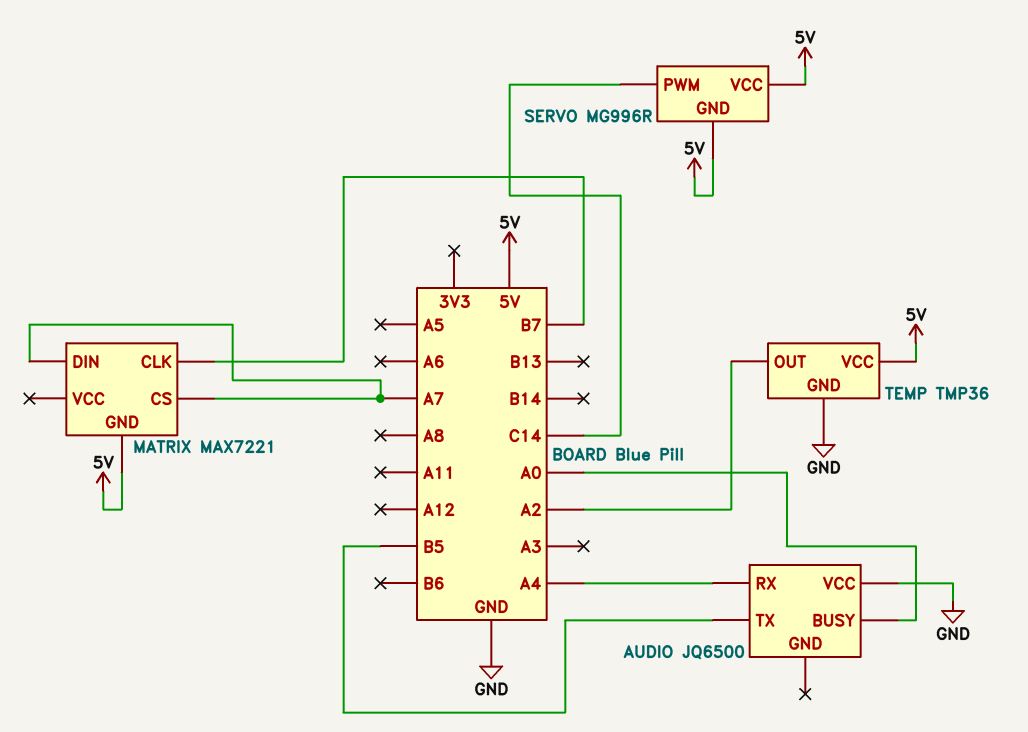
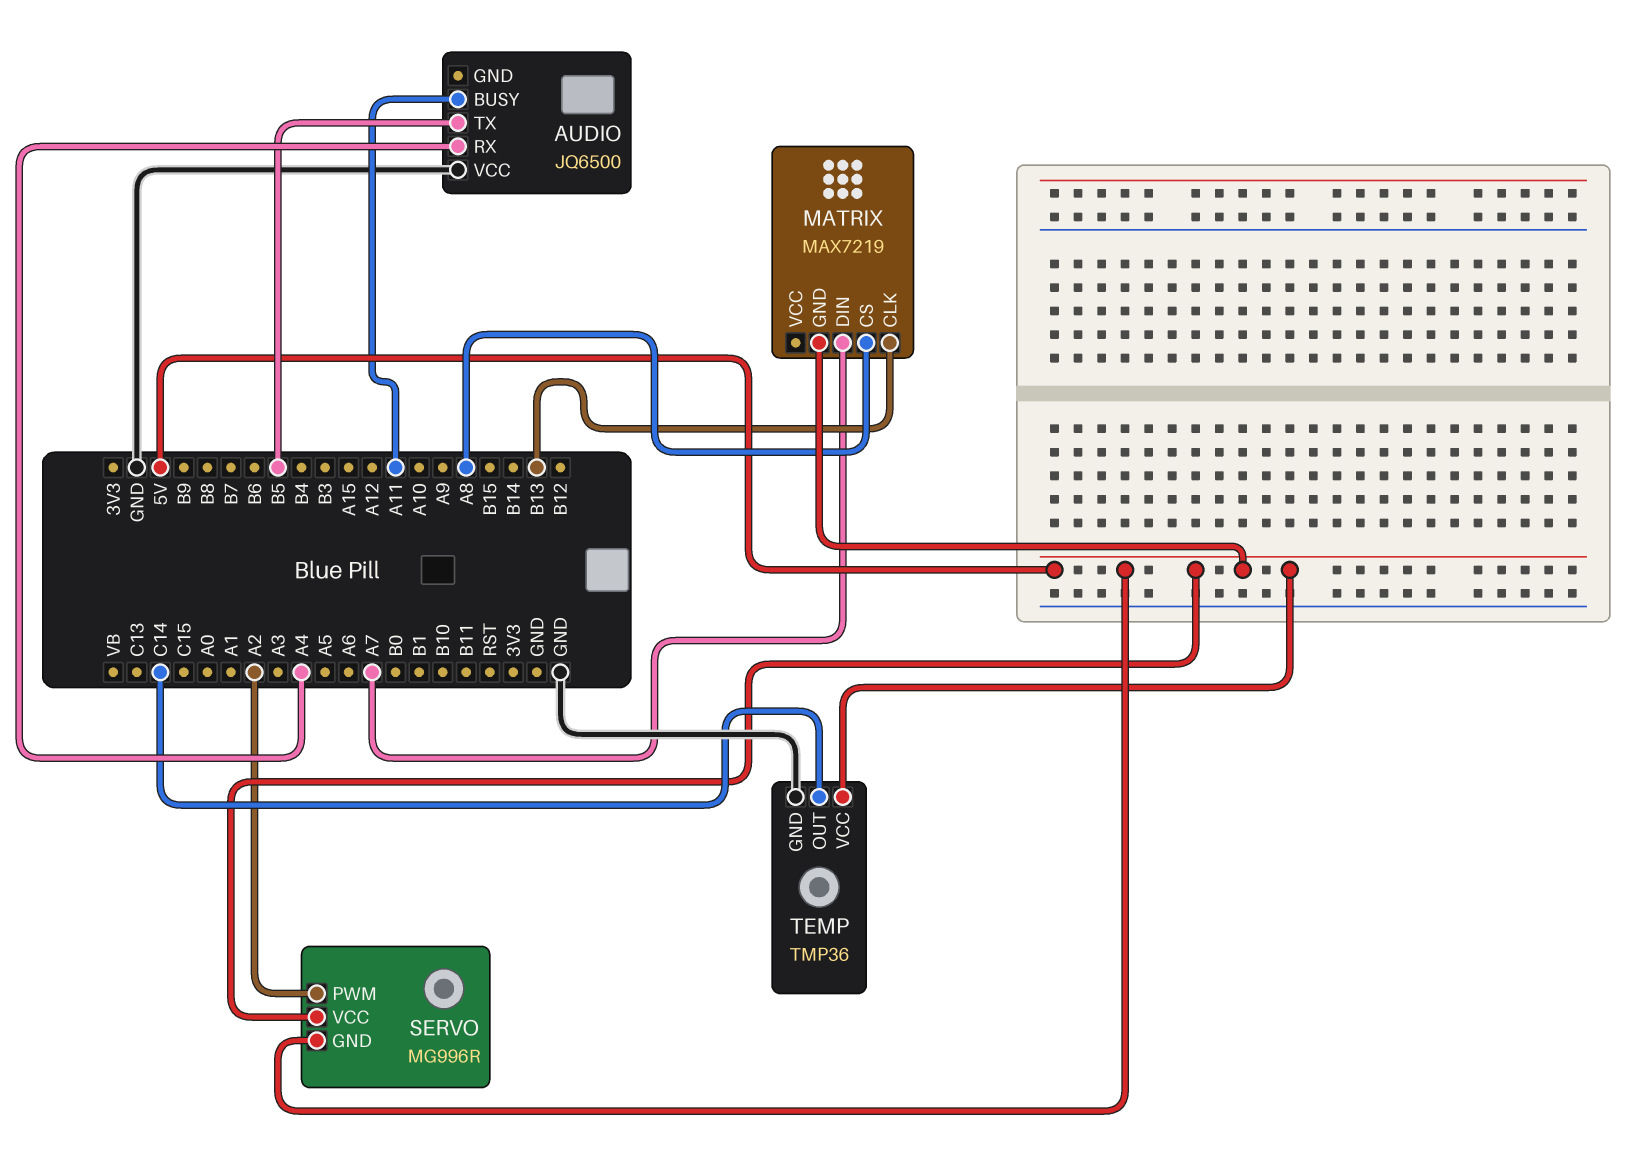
AUDIO pin BUSY: A0 -> A11
MATRIX: MAX7221 -> MAX7219
MATRIX pin CLK: B7 -> B13
MATRIX pin CS: A7 -> A8
SERVO pin PWM: C14 -> A2
TEMP pin OUT: A2 -> C14

